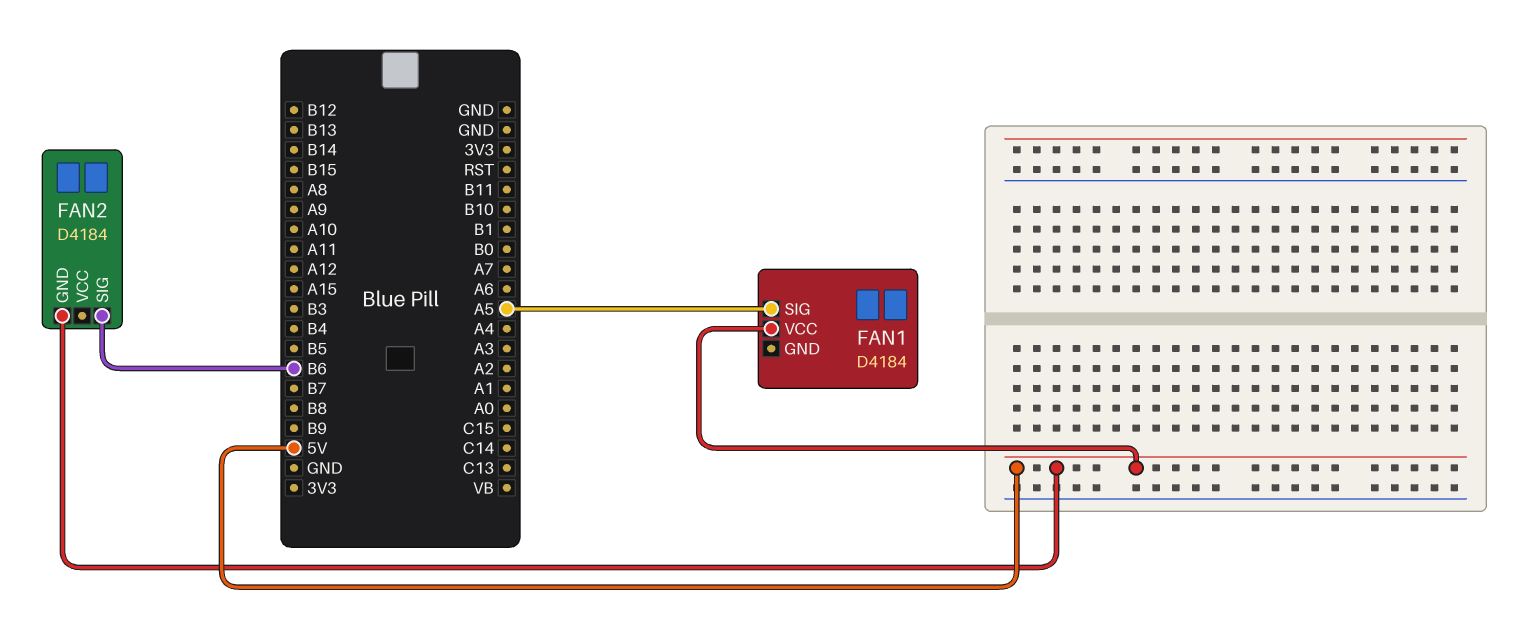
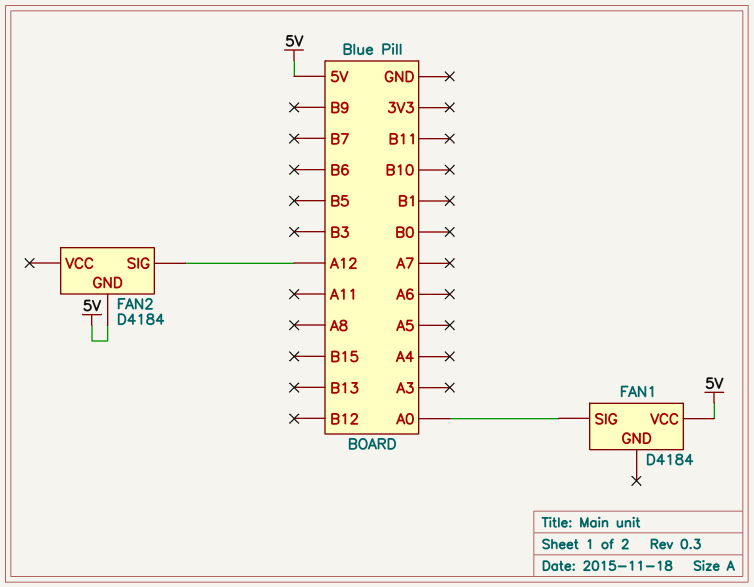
FAN1 pin SIG: A5 -> A0
FAN2 pin SIG: B6 -> A12

